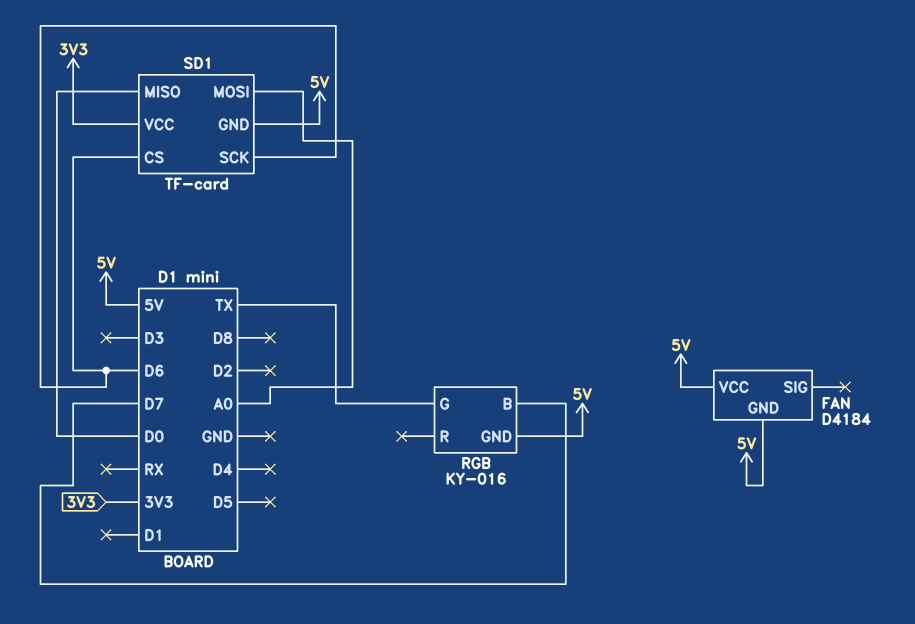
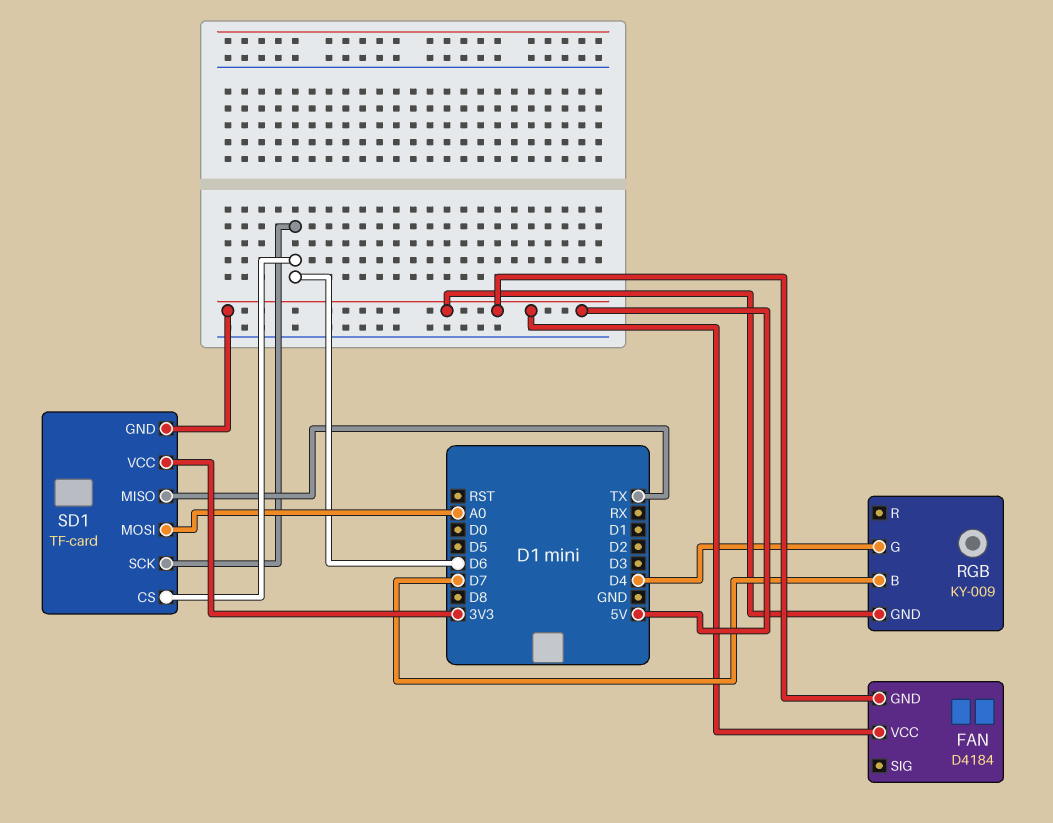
RGB: KY-016 -> KY-009
RGB pin G: TX -> D4
SD1 pin MISO: D0 -> TX

